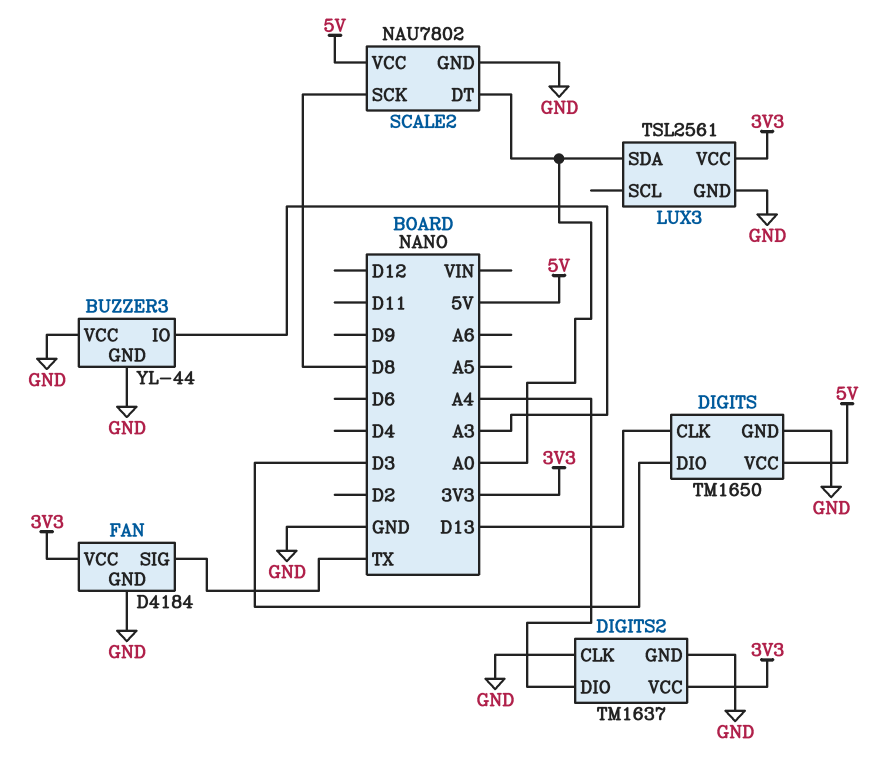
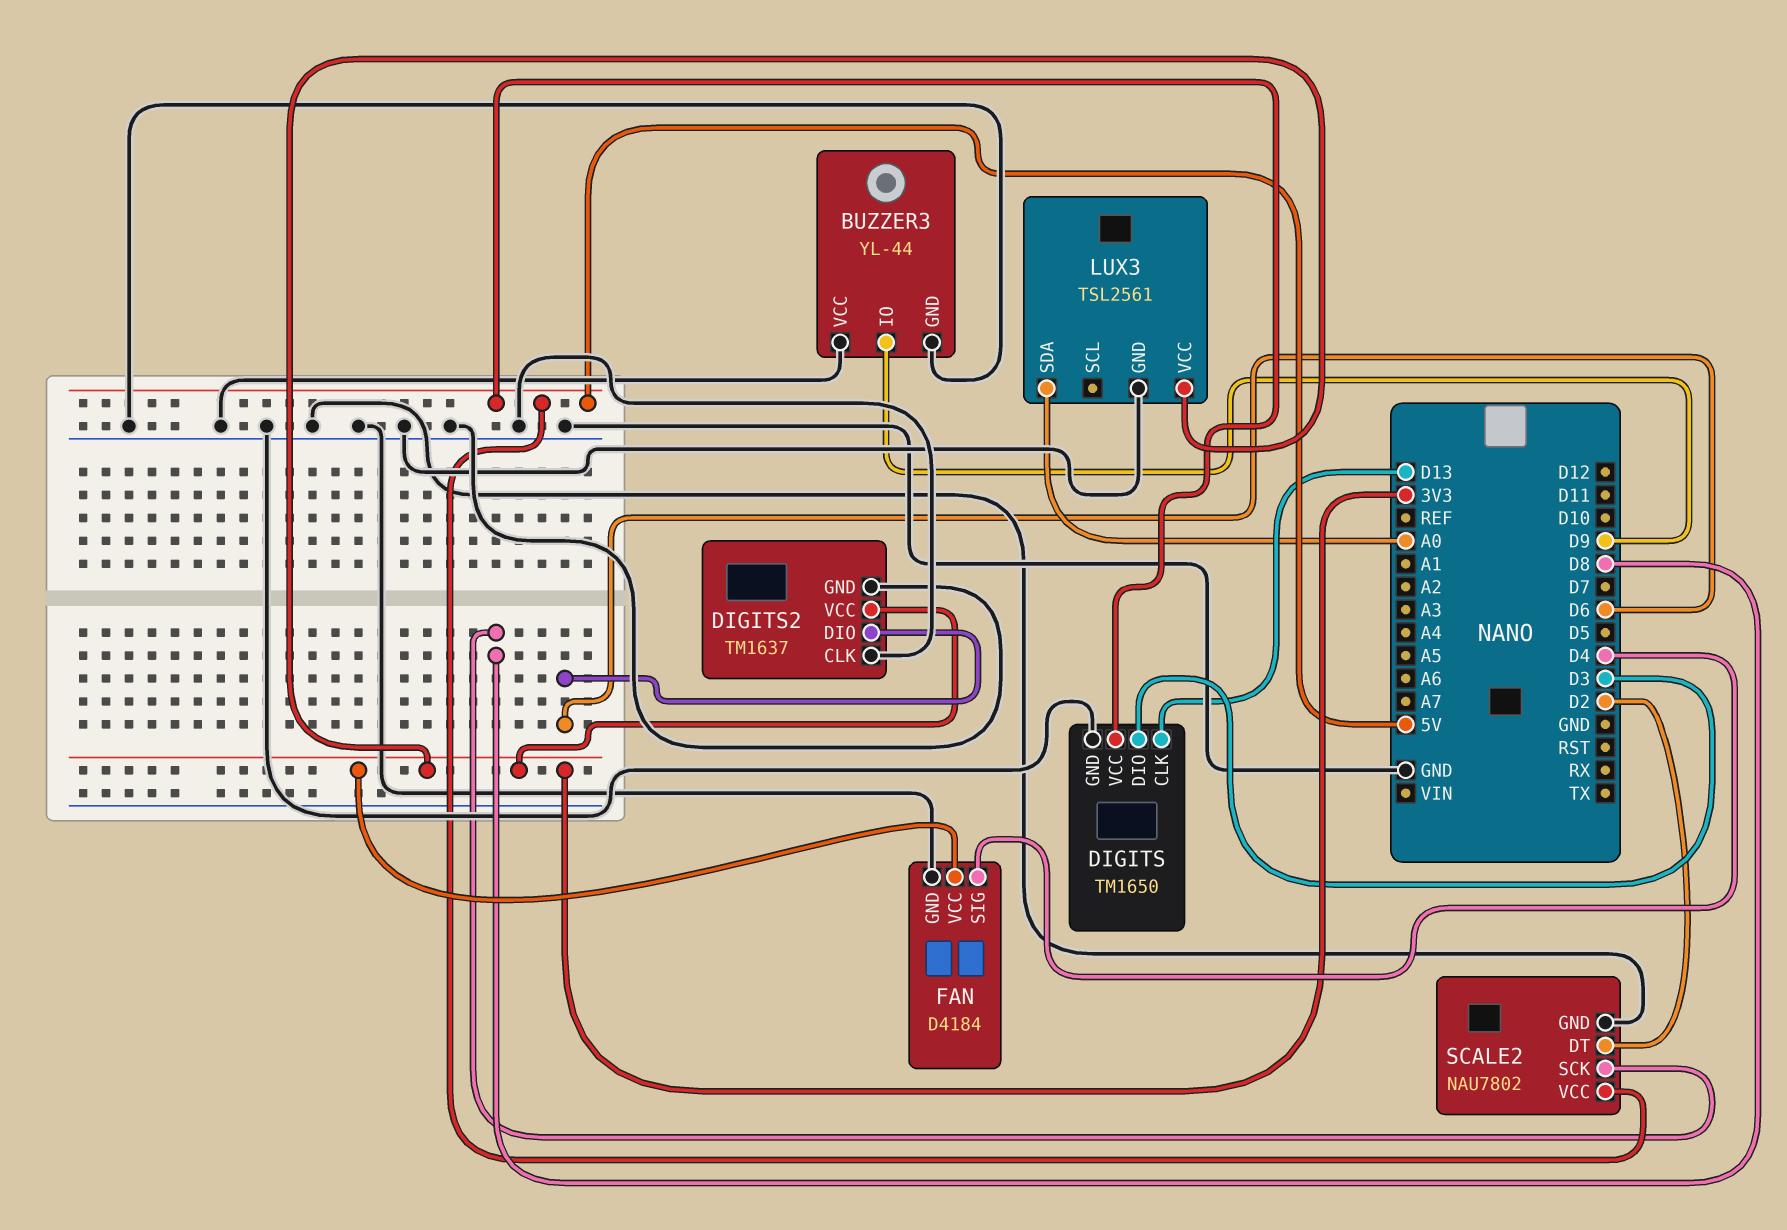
BUZZER3 pin IO: A3 -> D9
DIGITS2 pin DIO: A4 -> D6
FAN pin SIG: TX -> D4
SCALE2 pin DT: A0 -> D2

